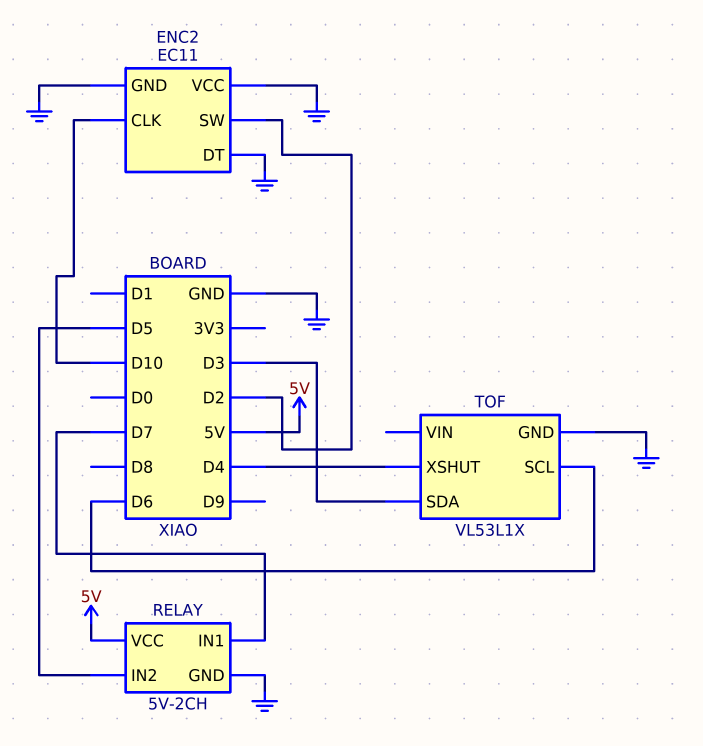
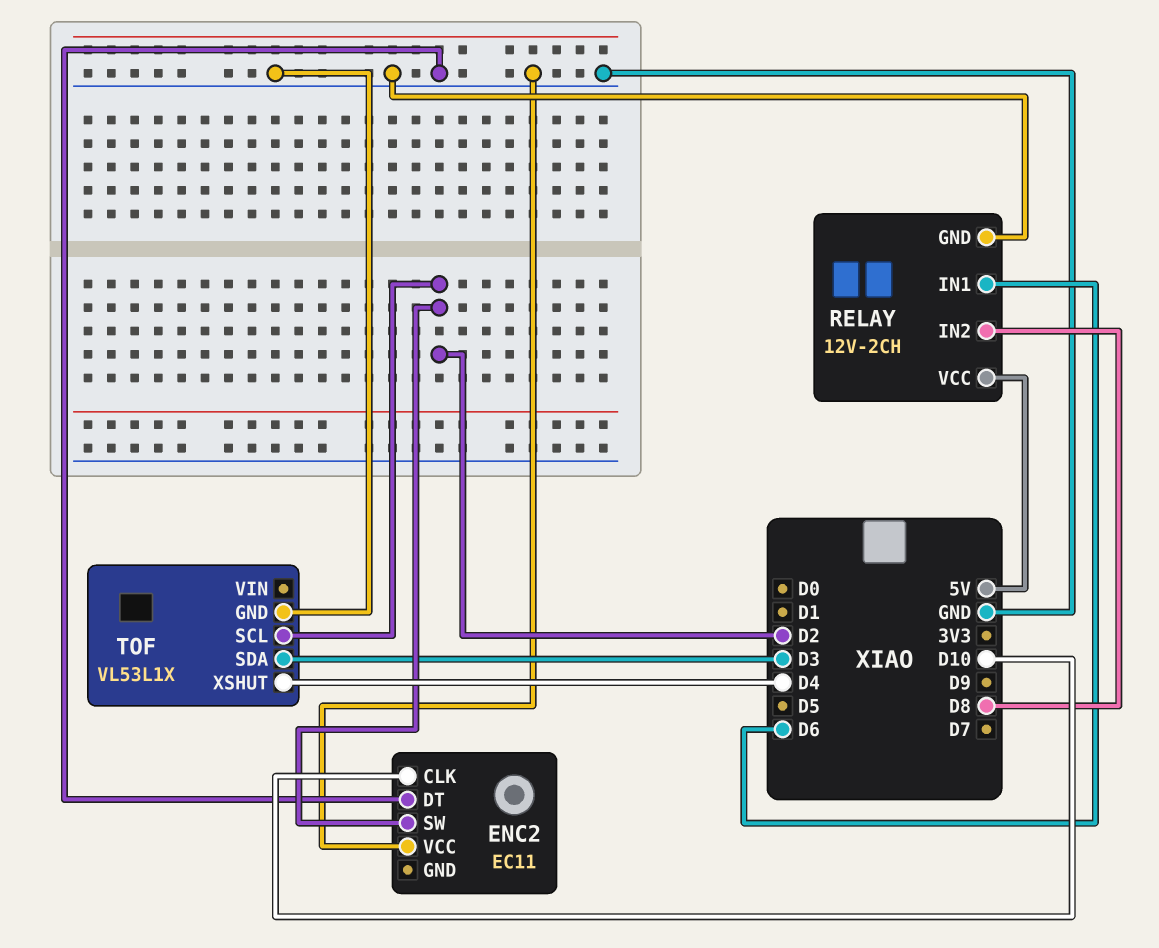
ENC2 pin GND: GND -> none
RELAY: 5V-2CH -> 12V-2CH
RELAY pin IN1: D7 -> D6
RELAY pin IN2: D5 -> D8
TOF pin SCL: D6 -> D2

